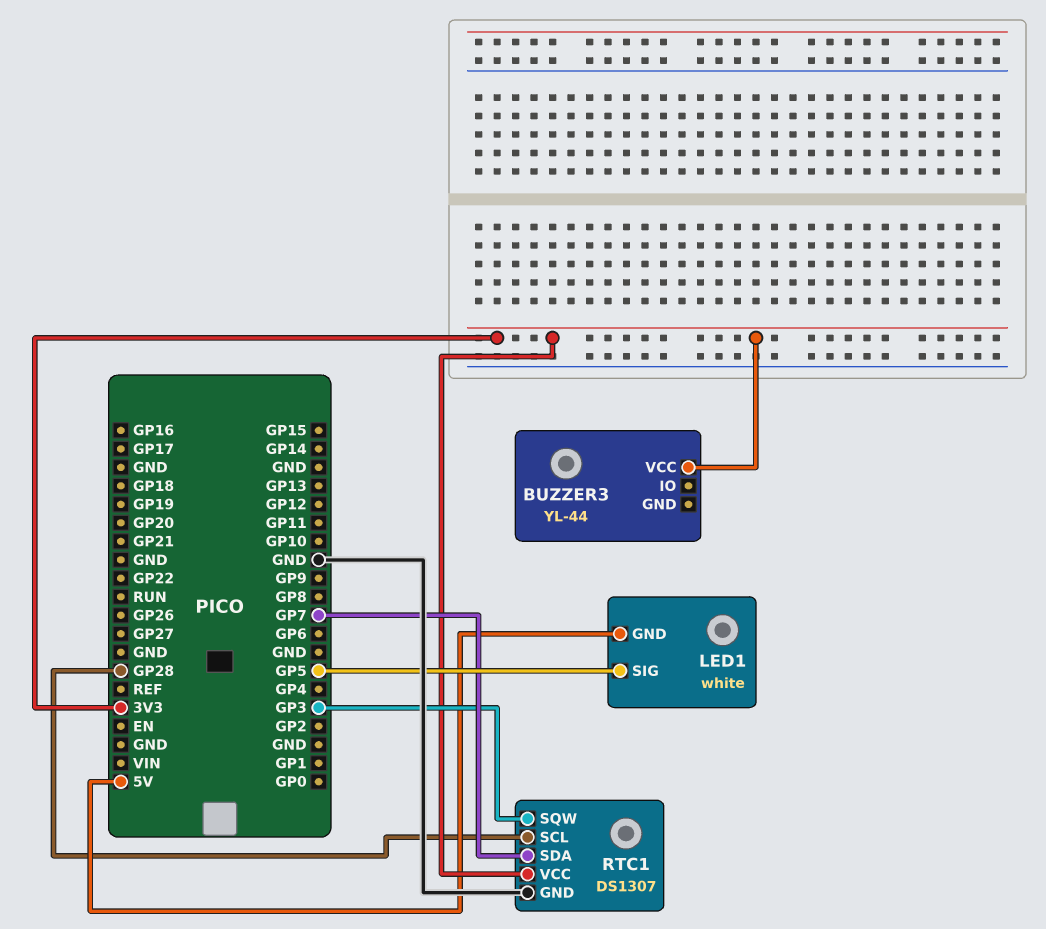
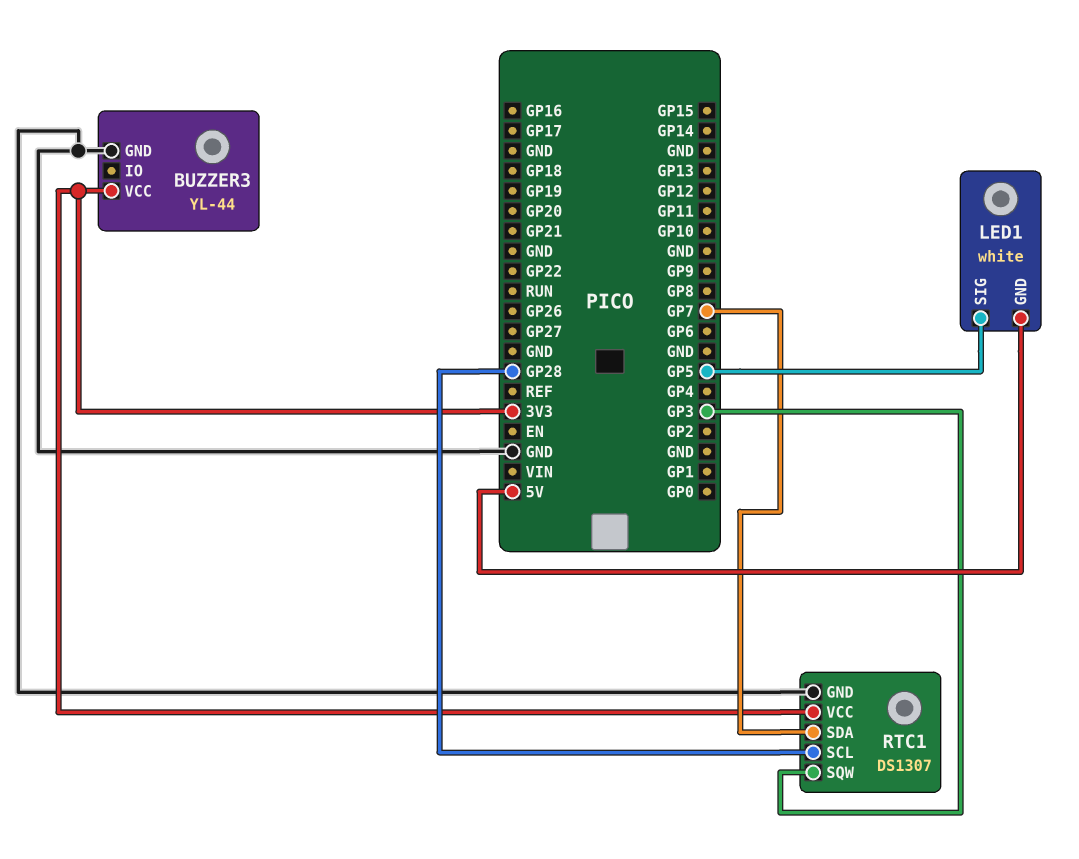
BUZZER3 pin GND: none -> GND

